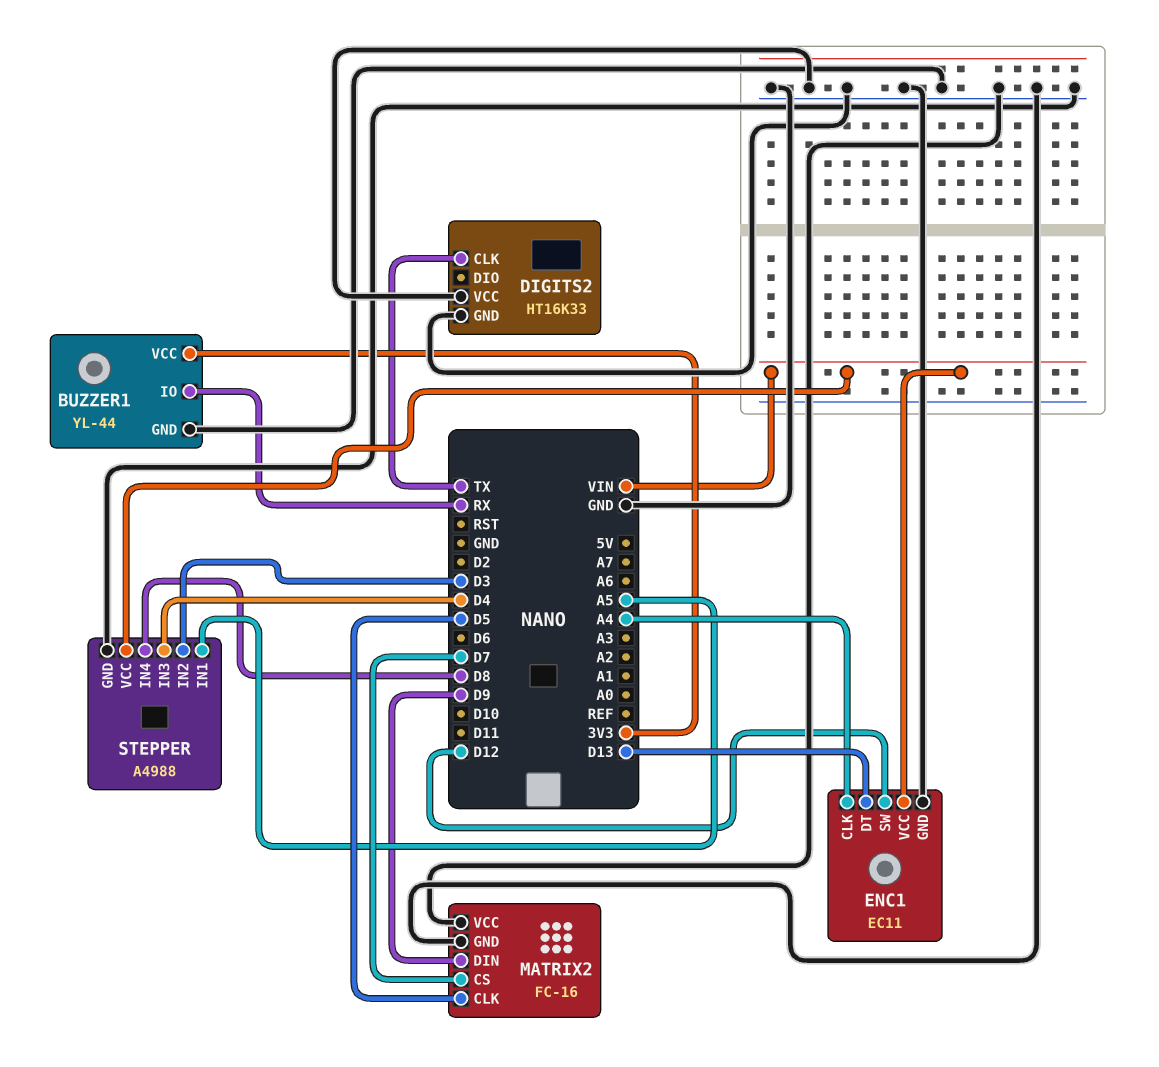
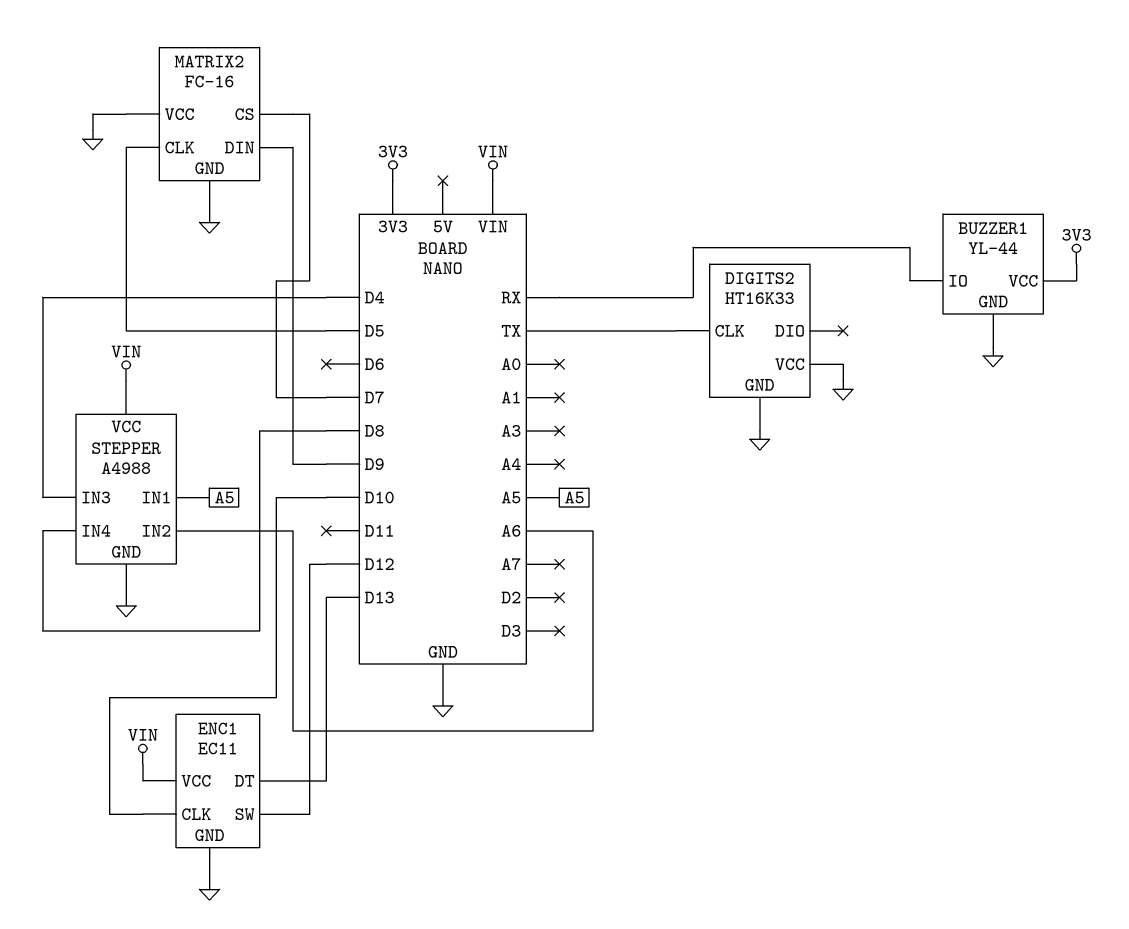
ENC1 pin CLK: A4 -> D10
STEPPER pin IN2: D3 -> A6

